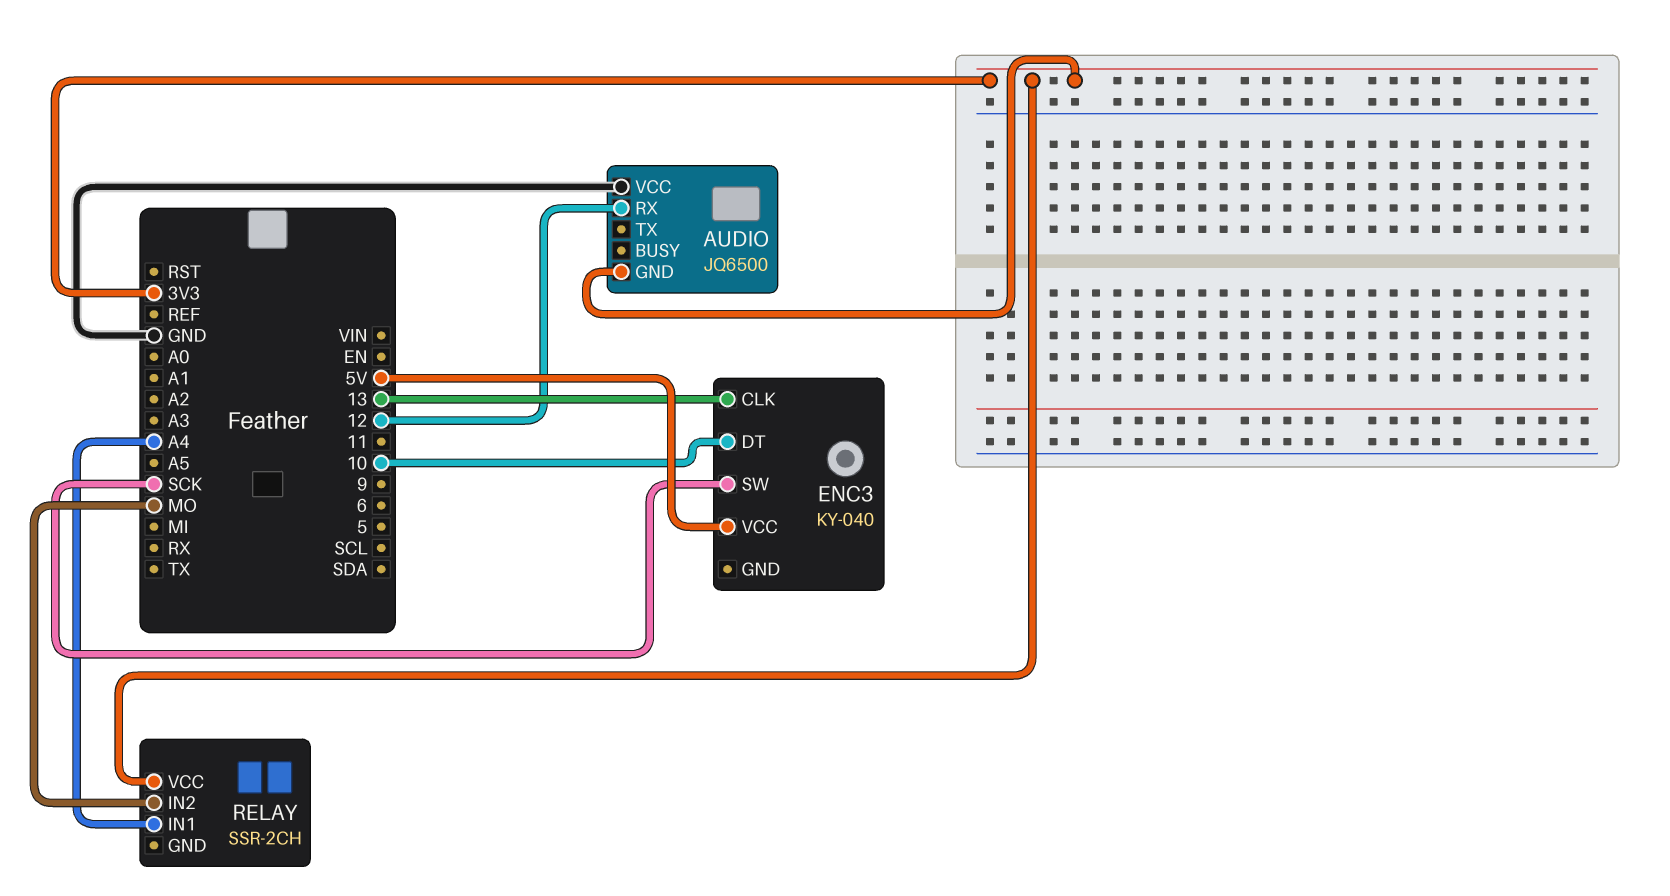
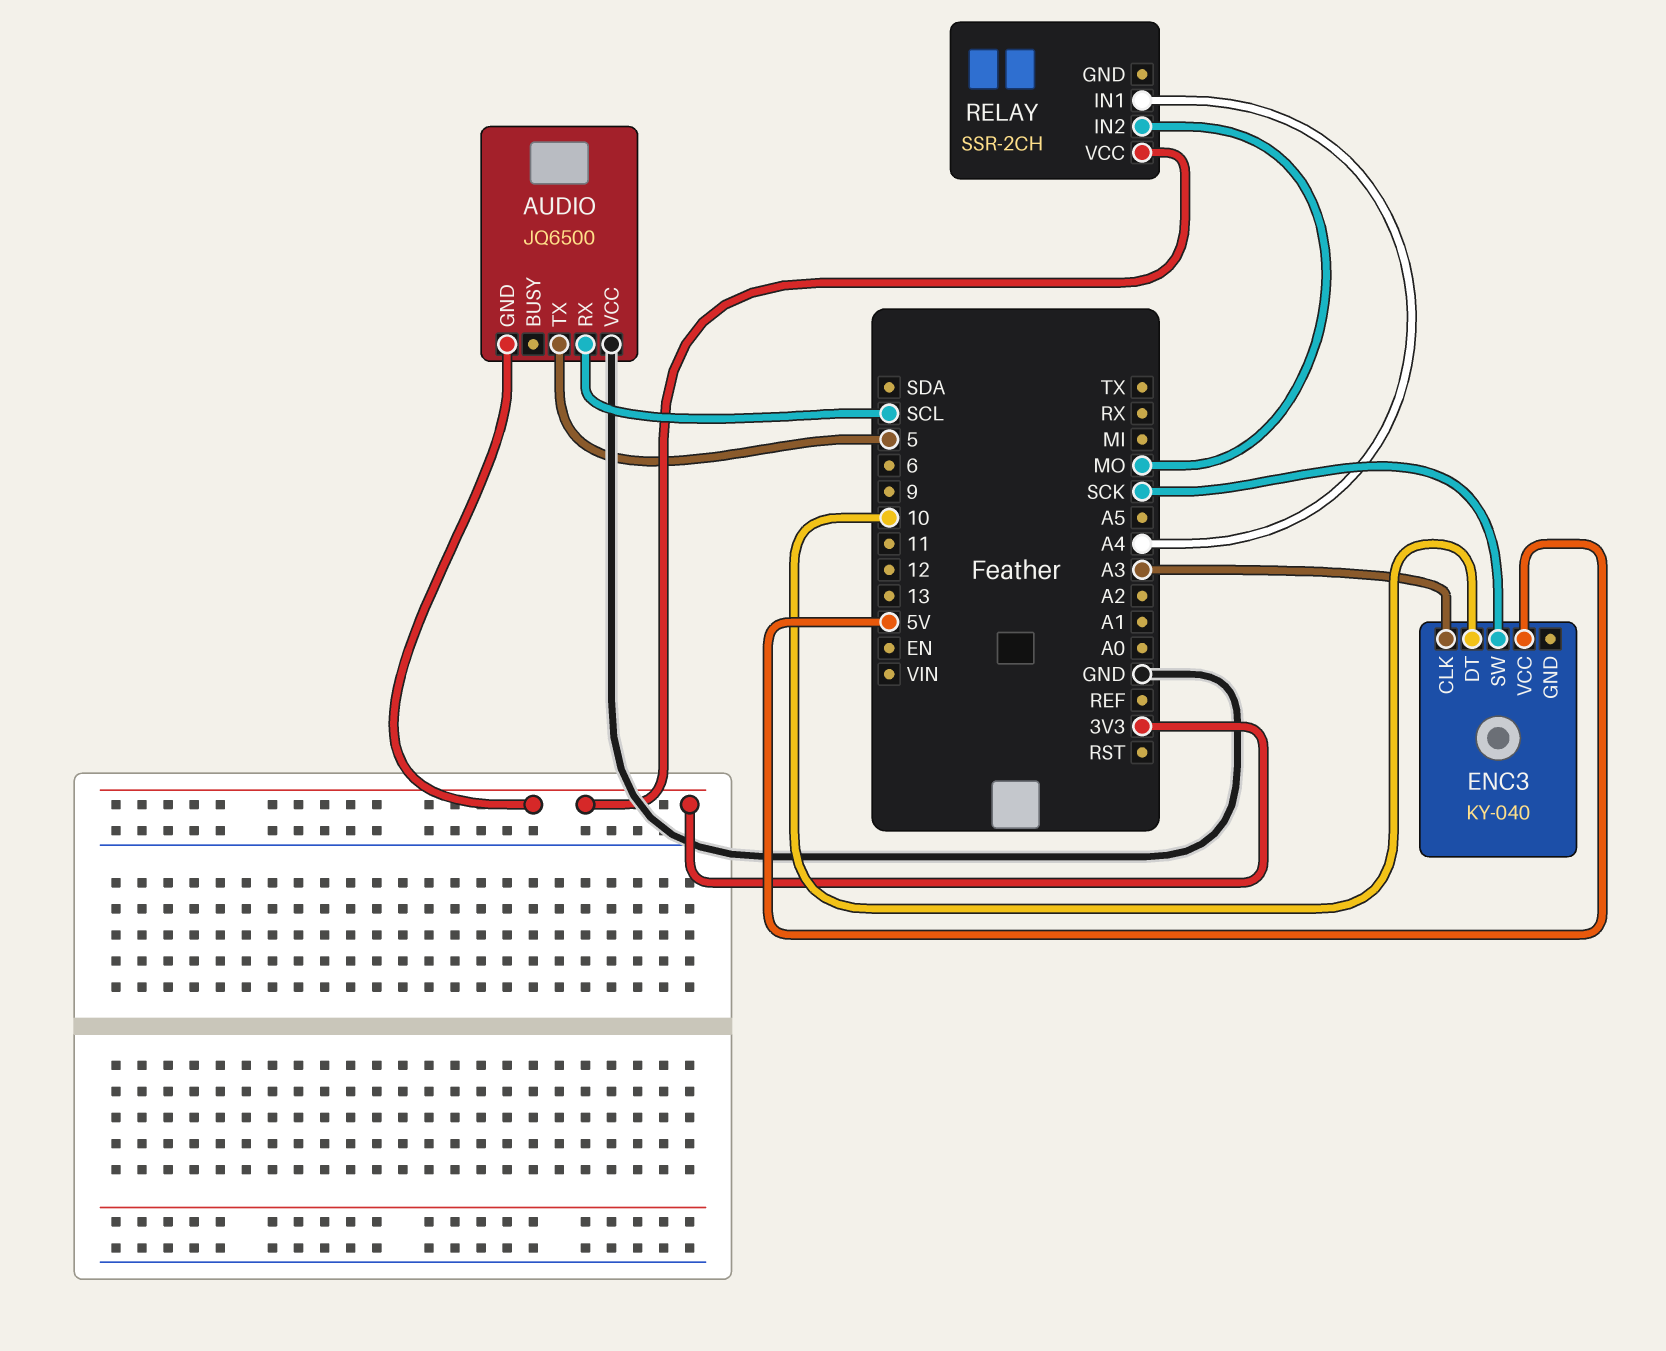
AUDIO pin RX: 12 -> SCL
AUDIO pin TX: none -> 5
ENC3 pin CLK: 13 -> A3

